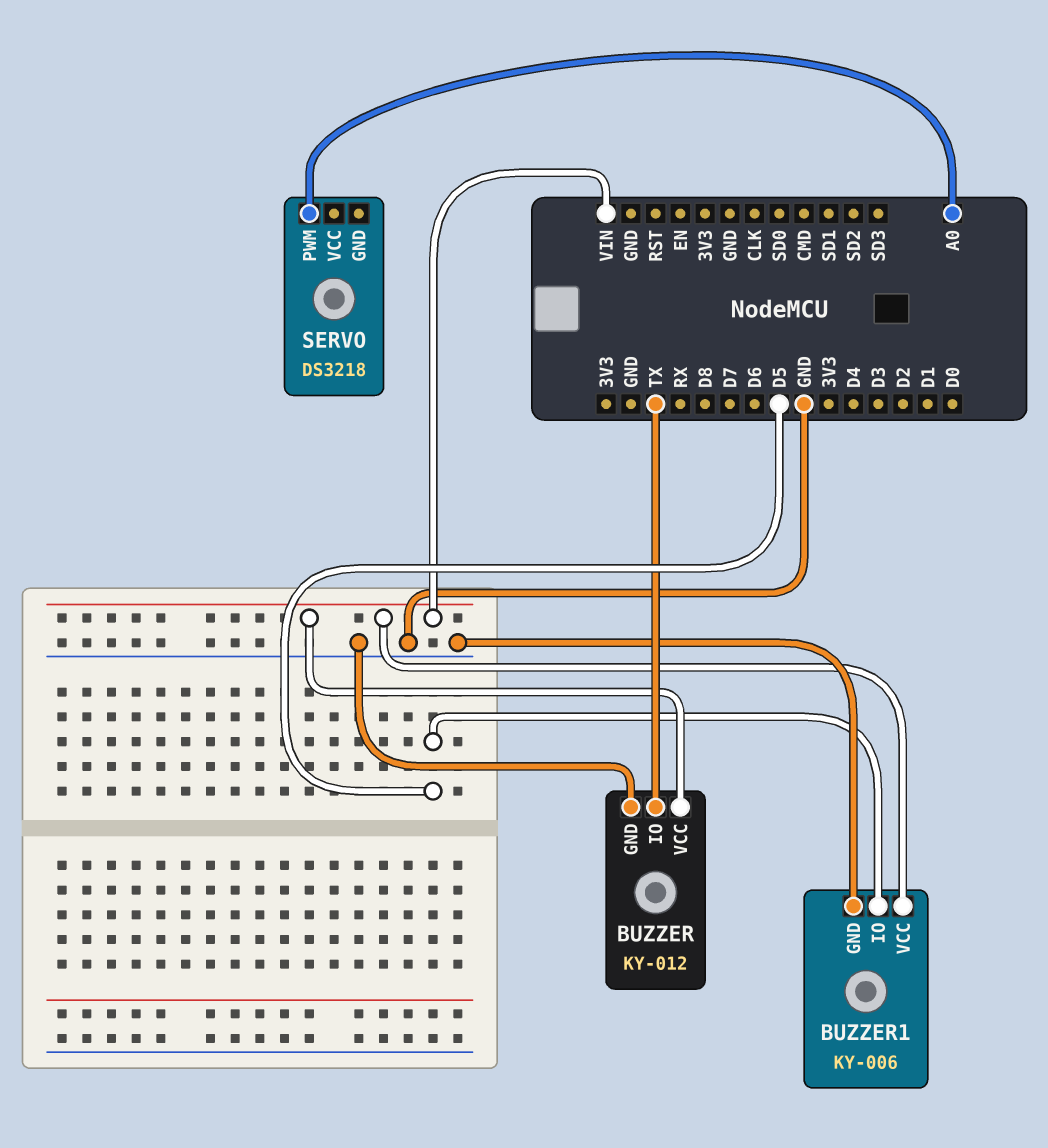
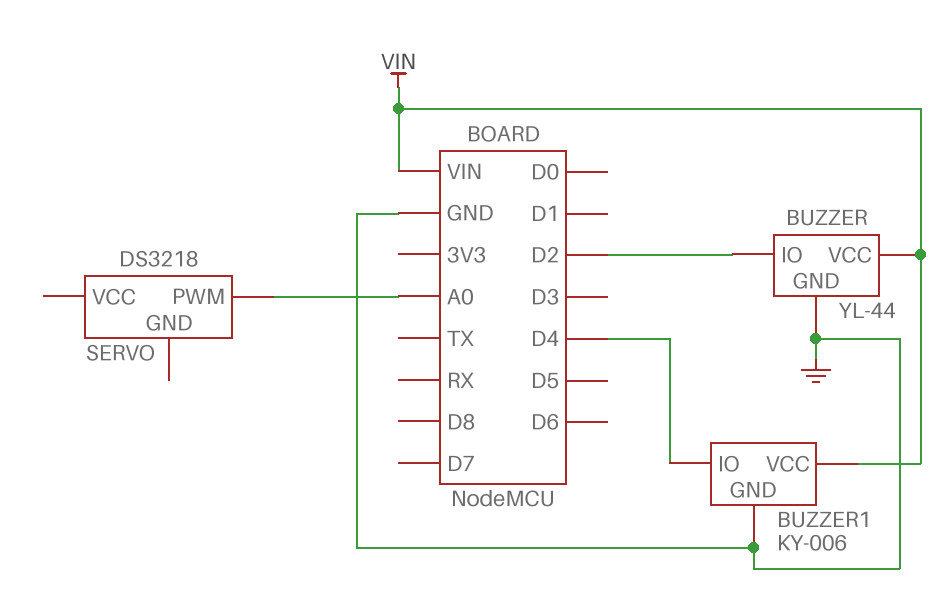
BUZZER: KY-012 -> YL-44
BUZZER pin IO: TX -> D2
BUZZER1 pin IO: D5 -> D4

